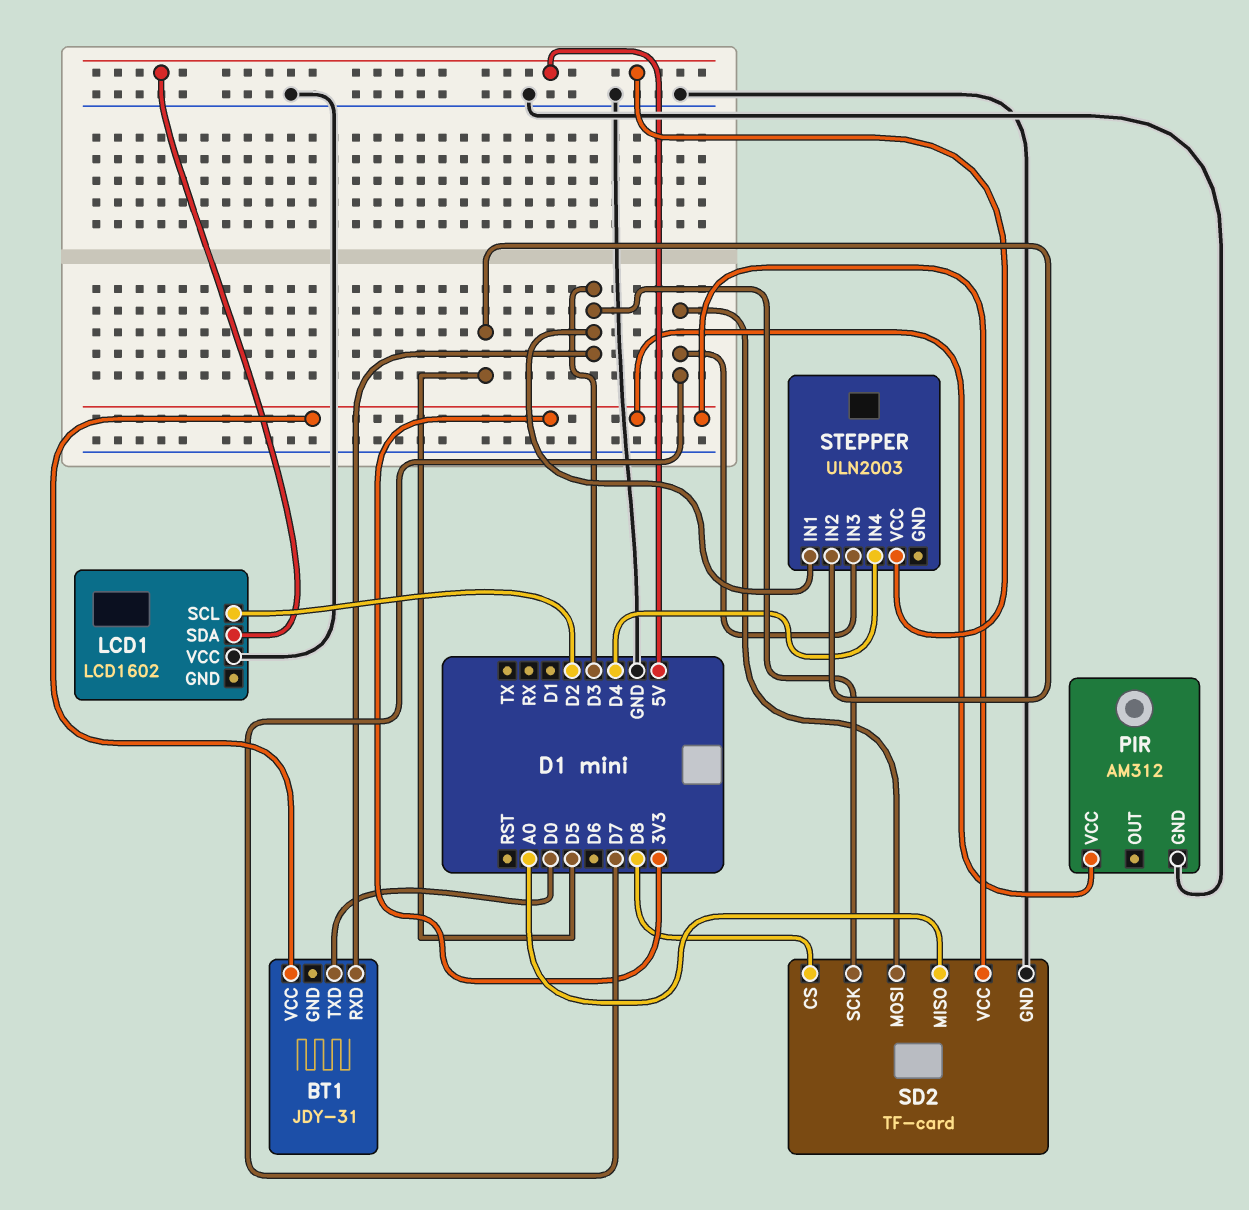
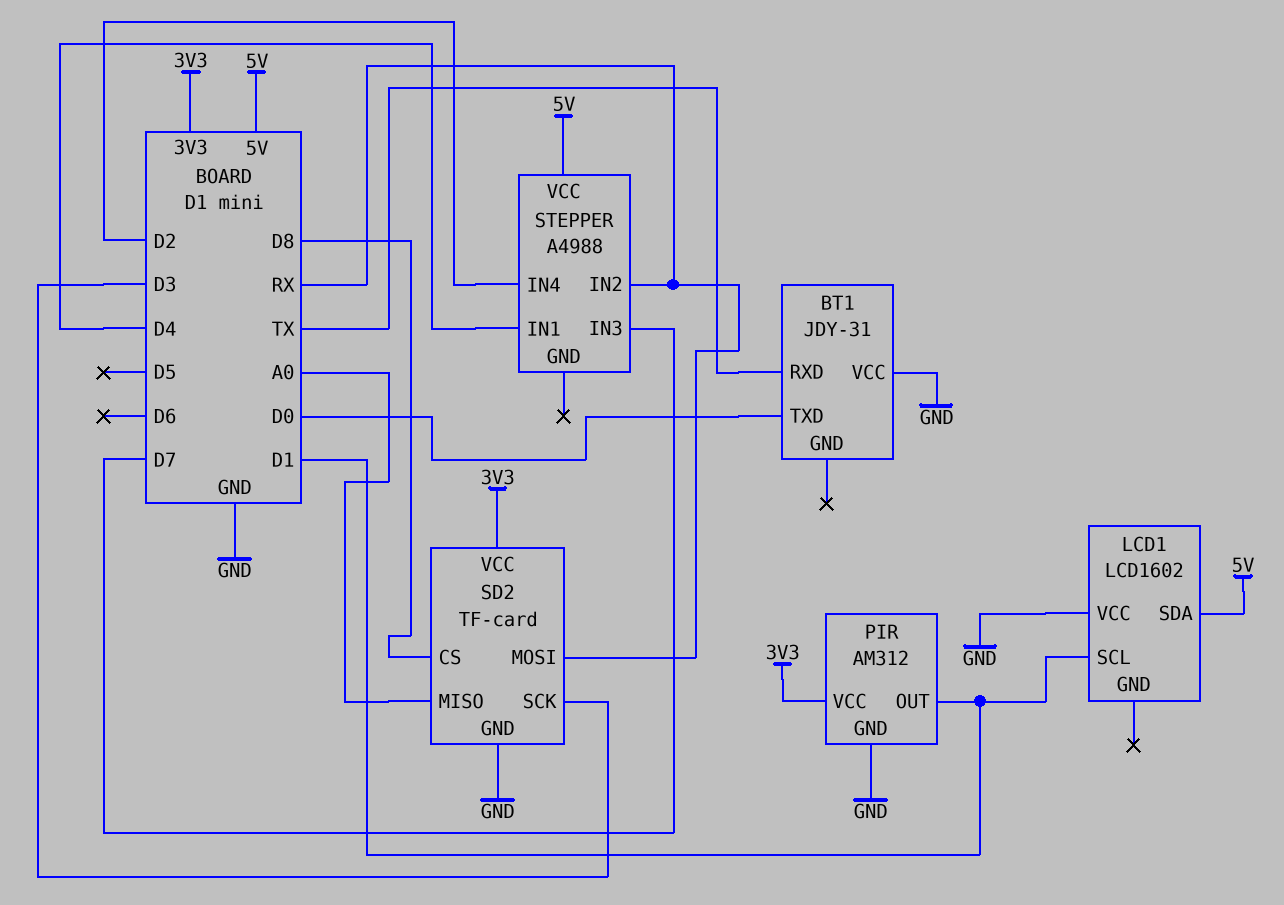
BT1 pin RXD: D3 -> TX
BT1 pin VCC: 3V3 -> GND
LCD1 pin SCL: D2 -> D1
PIR pin OUT: none -> D1
SD2 pin MOSI: D7 -> RX
STEPPER: ULN2003 -> A4988
STEPPER pin IN1: D3 -> D4
STEPPER pin IN2: D5 -> RX
STEPPER pin IN4: D4 -> D2

